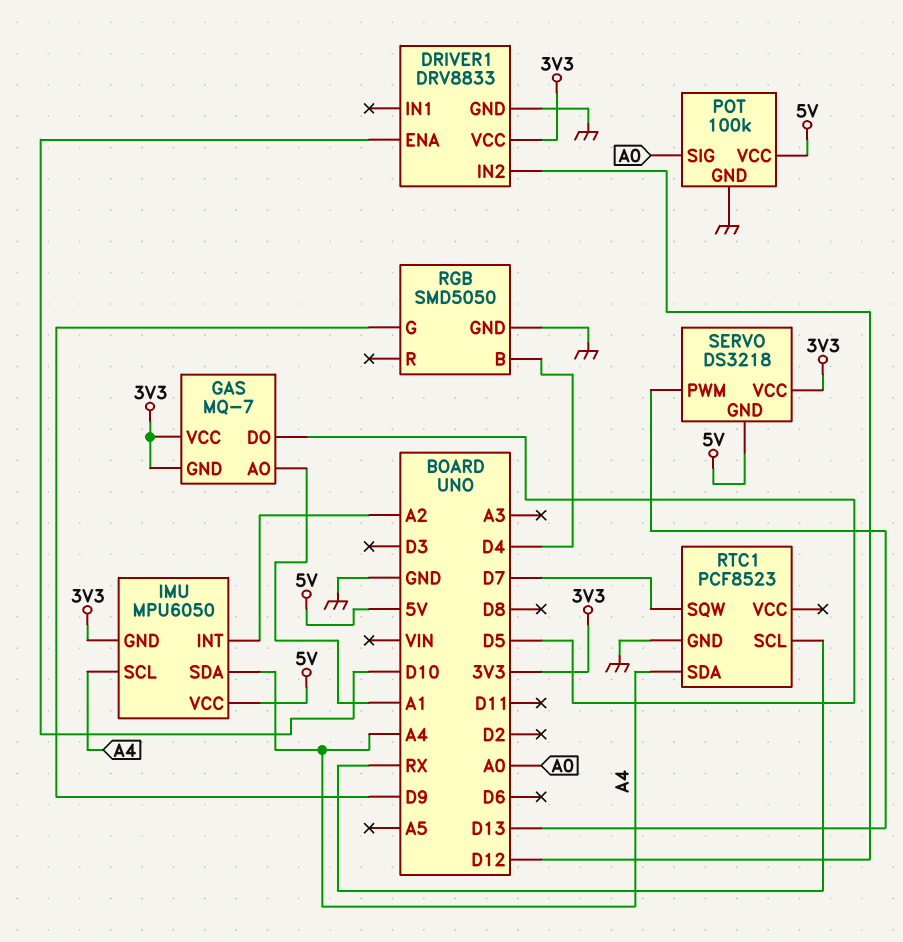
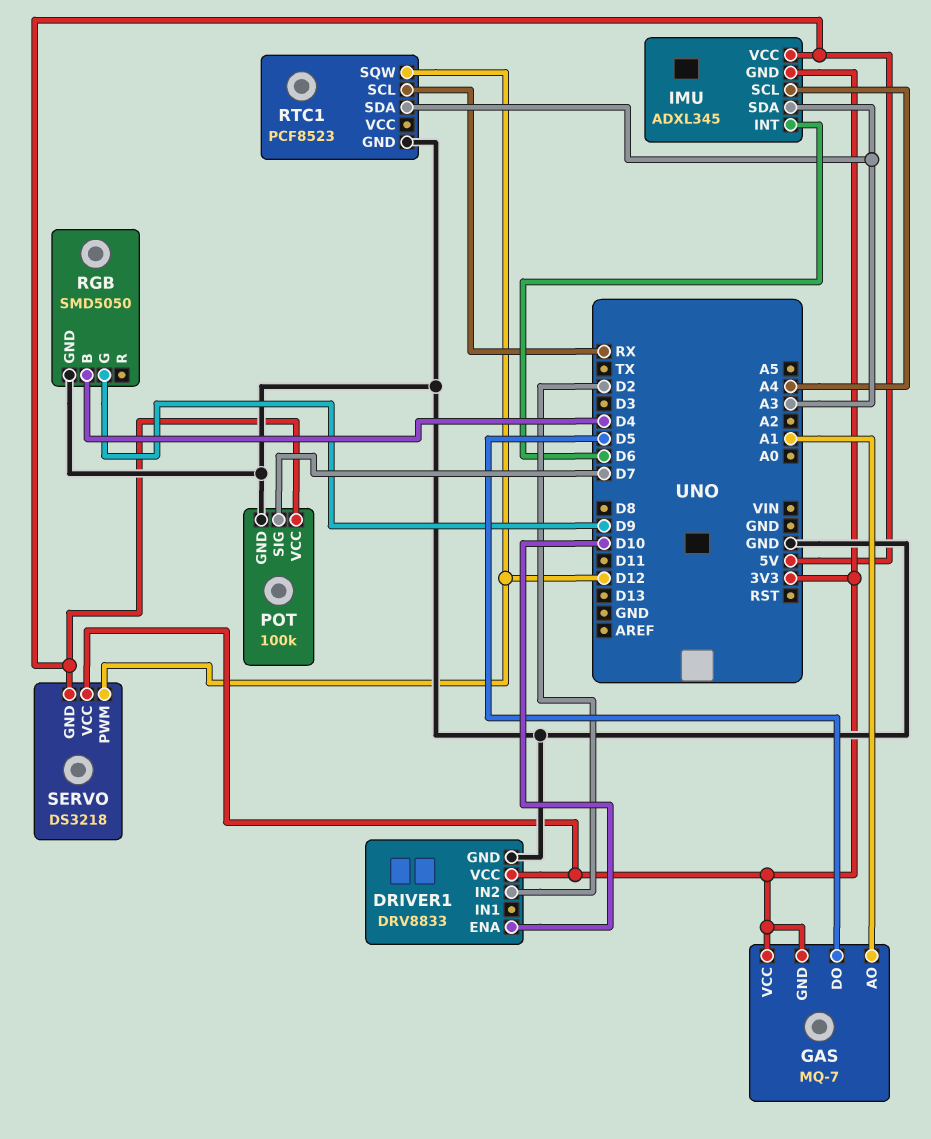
DRIVER1 pin IN2: D12 -> D2
IMU: MPU6050 -> ADXL345
IMU pin INT: A2 -> D6
IMU pin SDA: A4 -> A3
POT pin SIG: A0 -> D7
RTC1 pin SDA: A4 -> A3
RTC1 pin SQW: D7 -> D12
SERVO pin PWM: D13 -> D12

